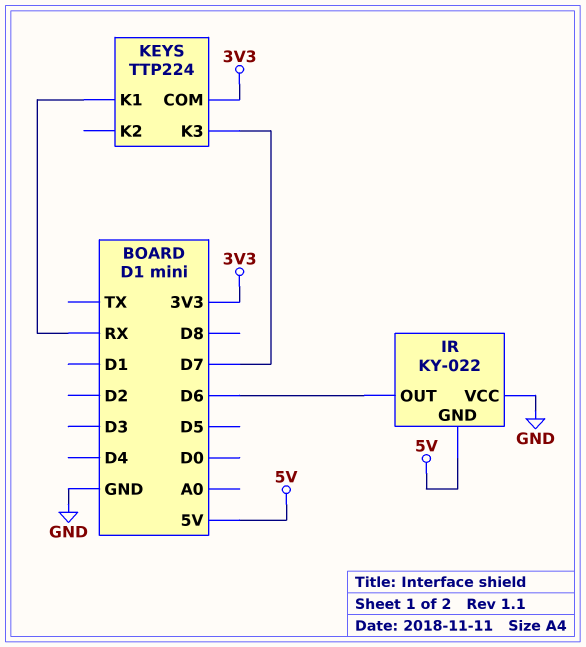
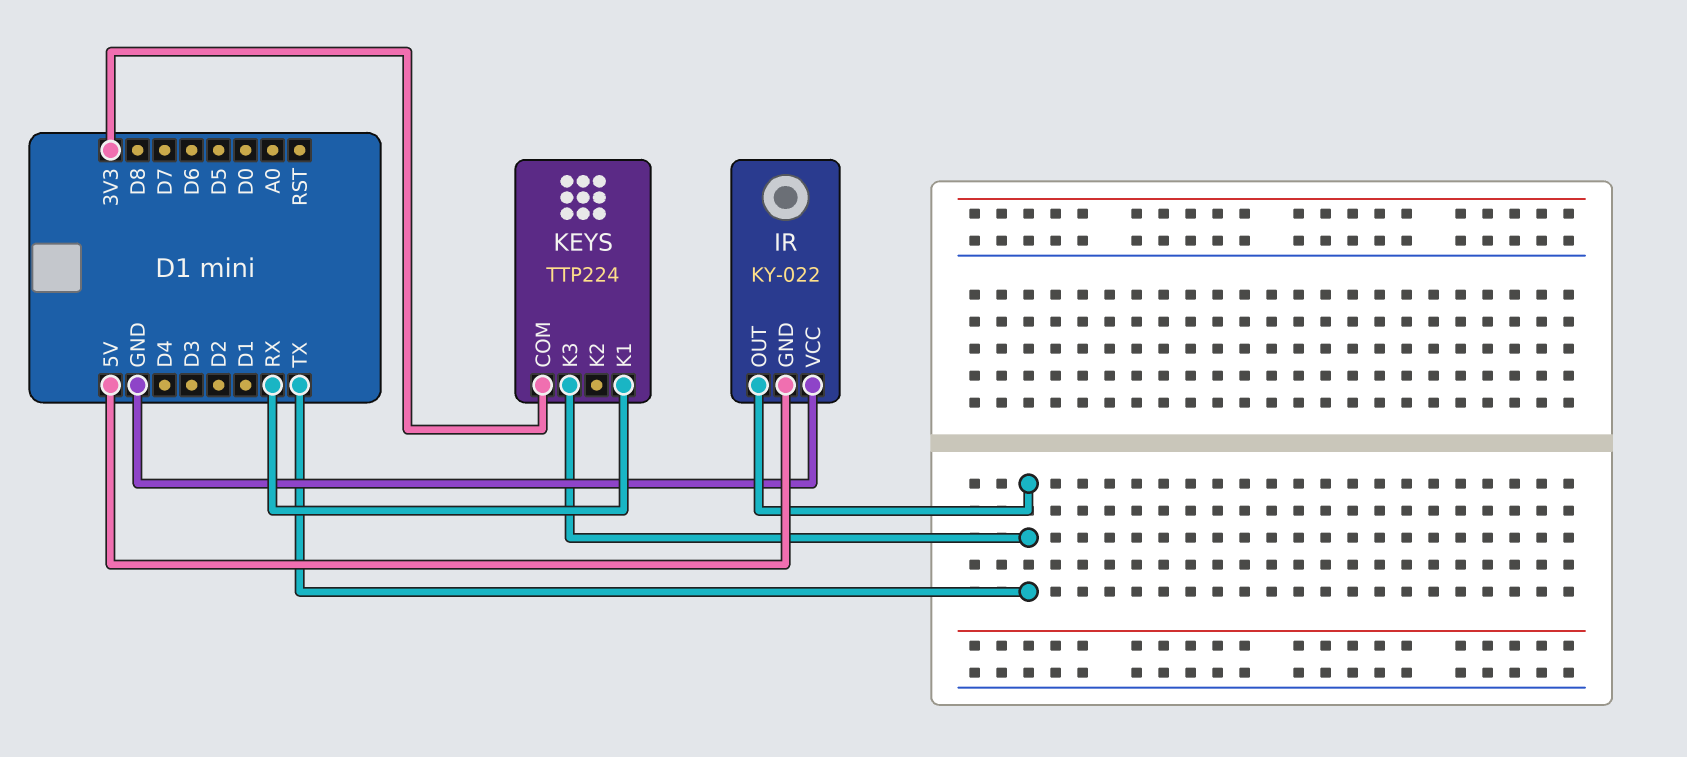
IR pin OUT: D6 -> TX
KEYS pin K3: D7 -> TX

